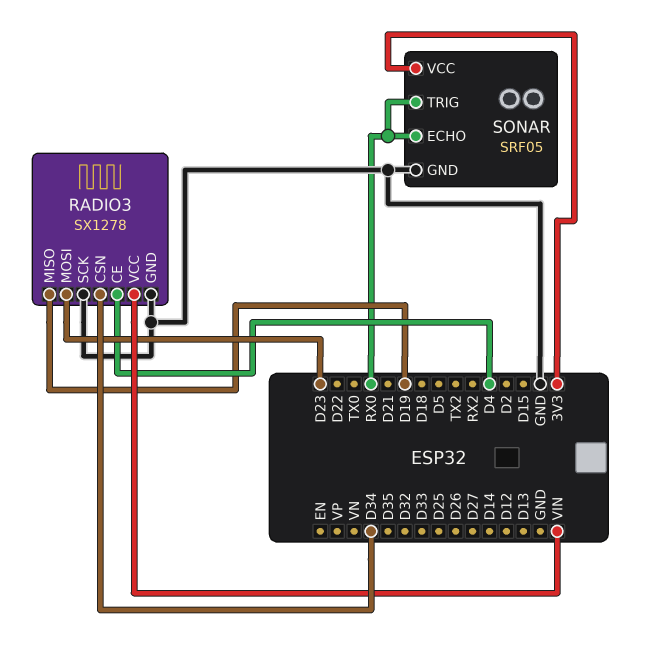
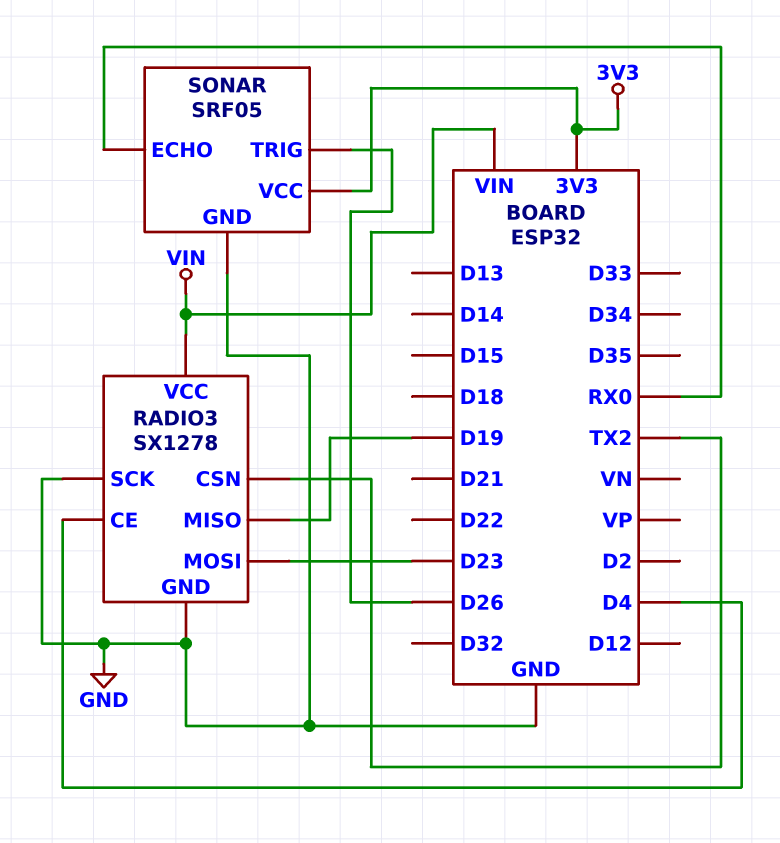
RADIO3 pin CSN: D34 -> TX2
SONAR pin TRIG: RX0 -> D26

